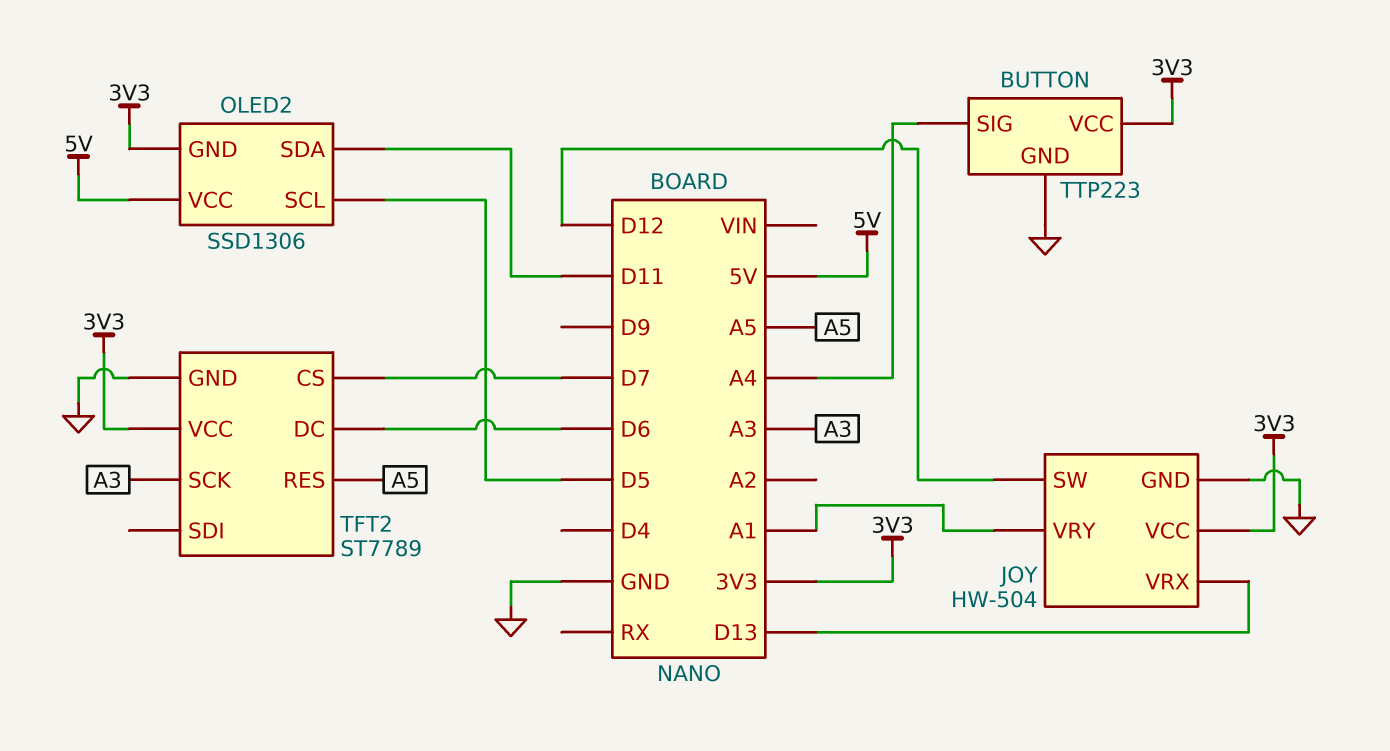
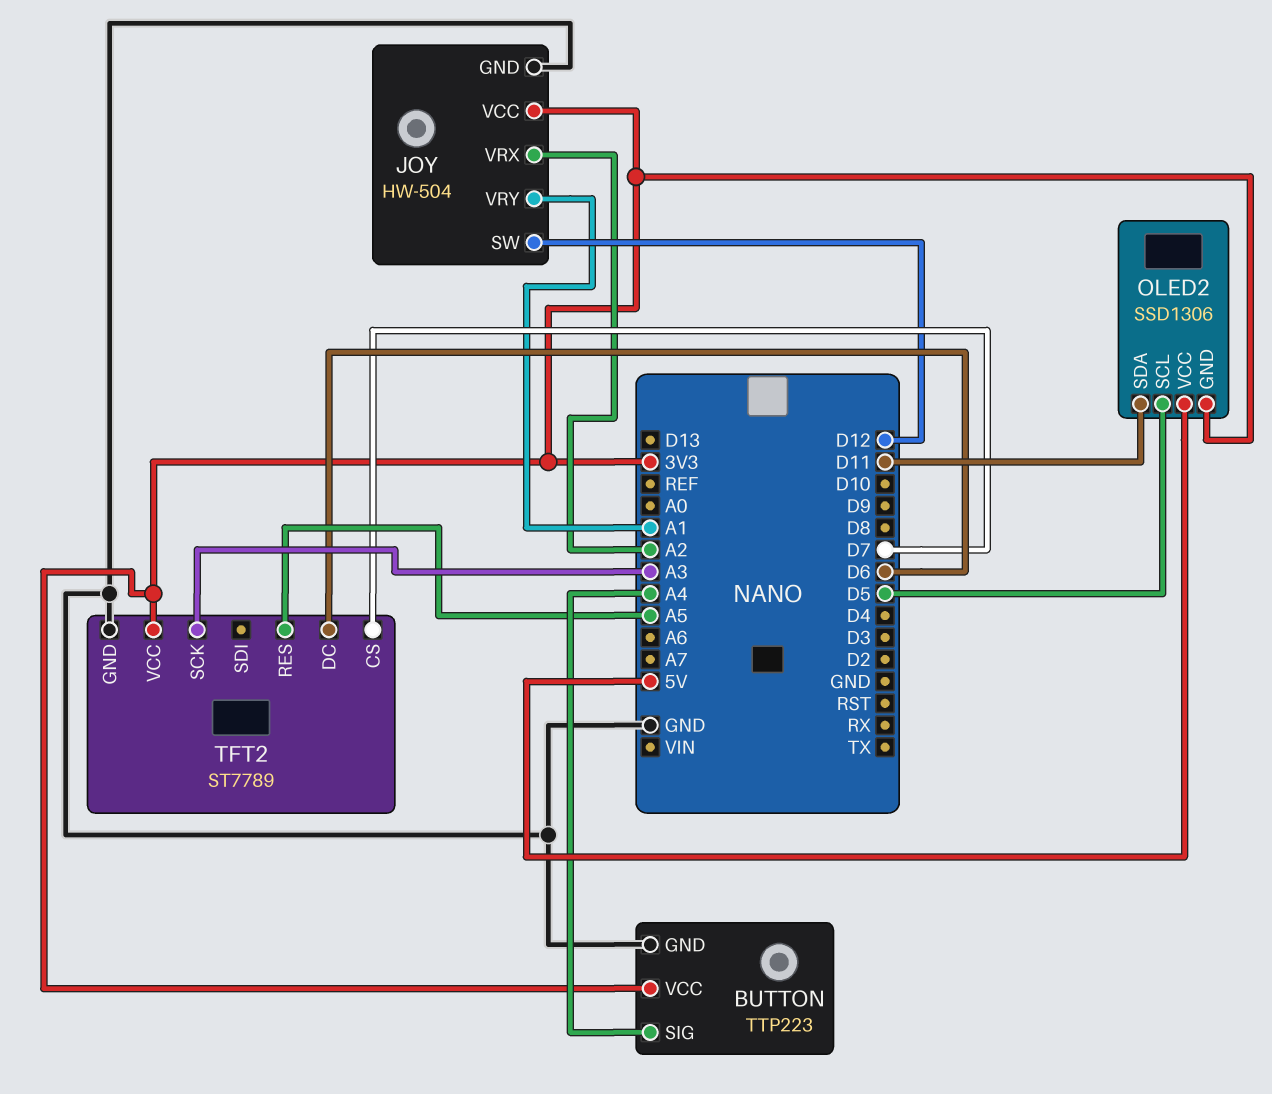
JOY pin VRX: D13 -> A2

